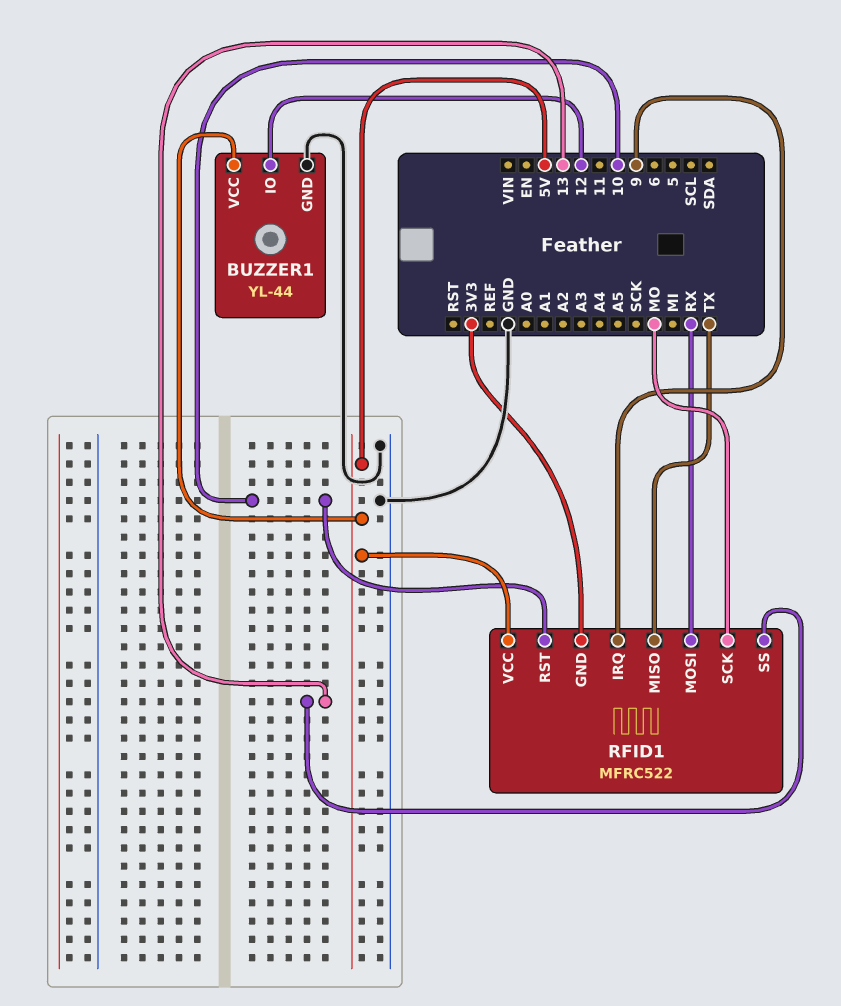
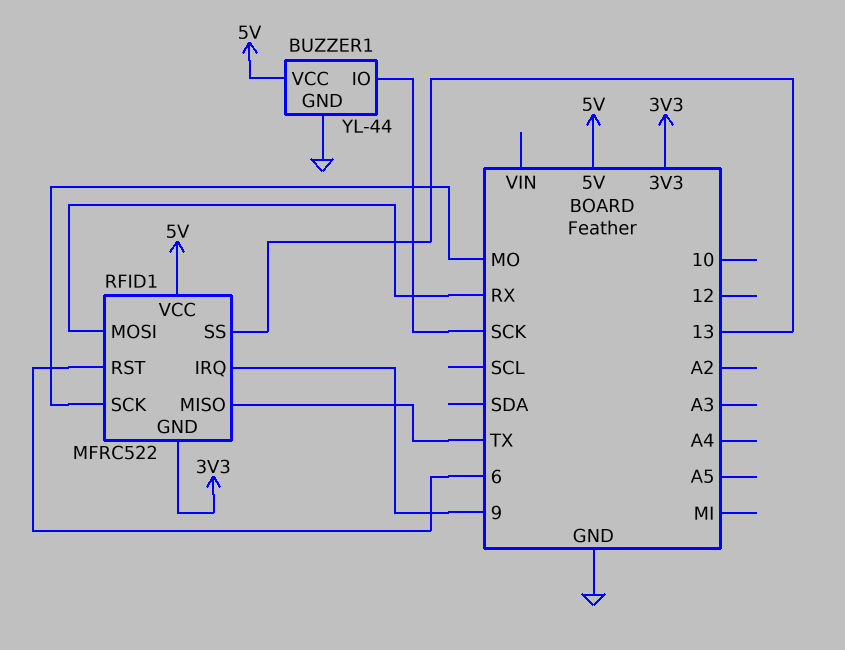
BUZZER1 pin IO: 12 -> SCK
RFID1 pin RST: 10 -> 6

